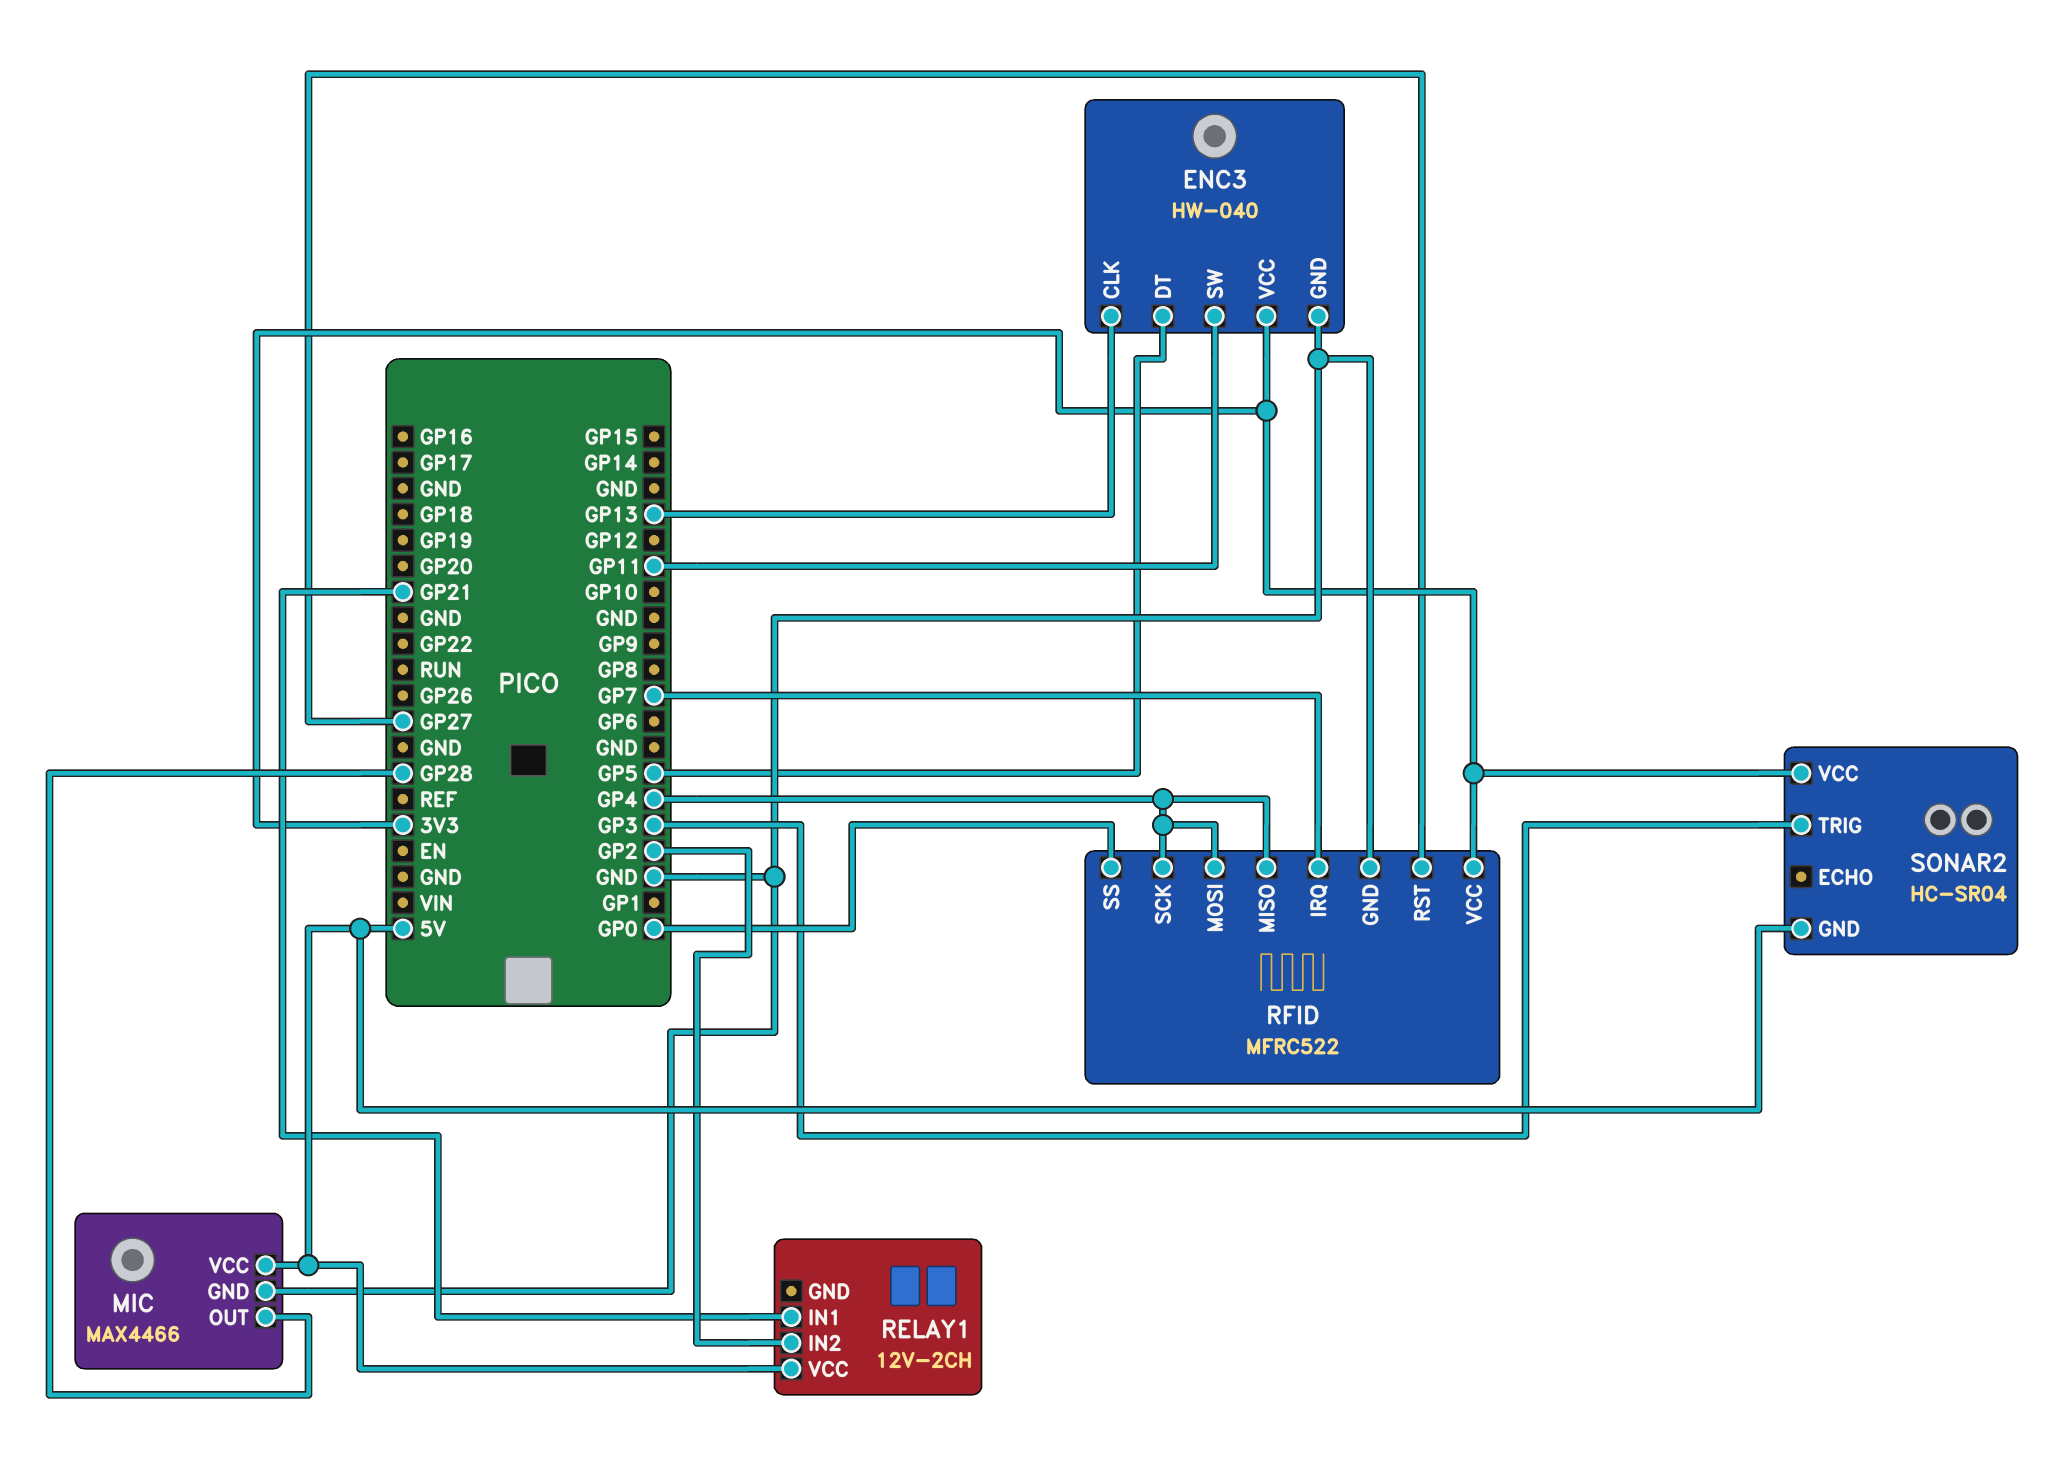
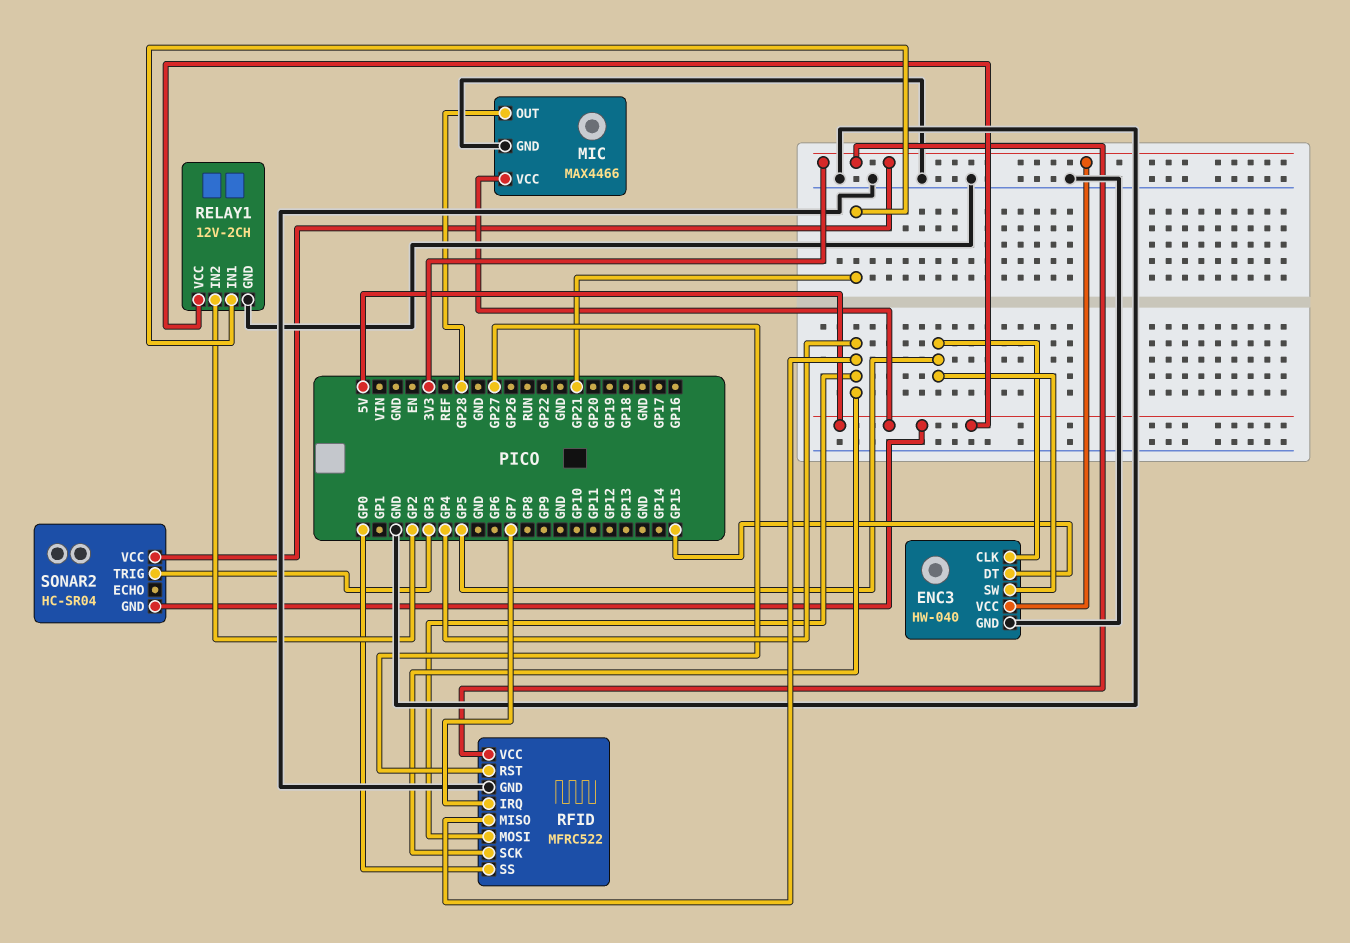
ENC3 pin CLK: GP13 -> GP5
ENC3 pin DT: GP5 -> GP15
ENC3 pin SW: GP11 -> GP5
RELAY1 pin GND: none -> GND

